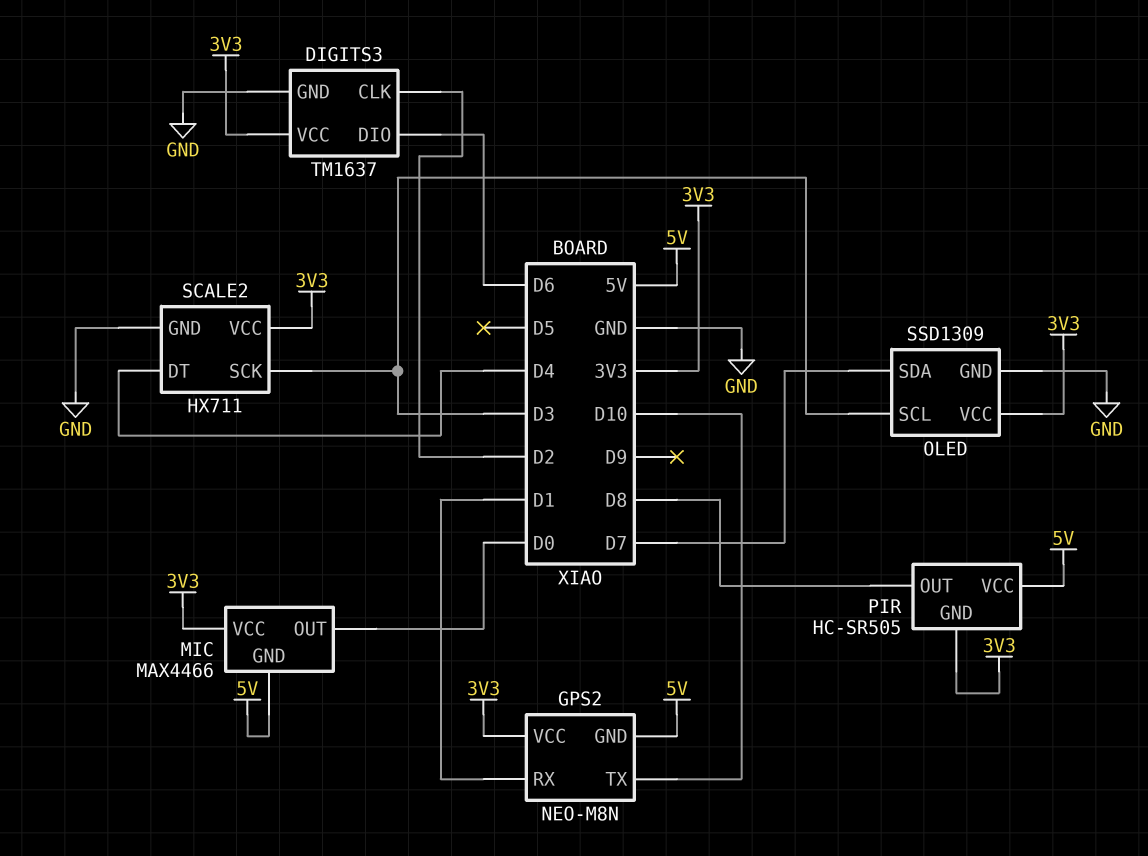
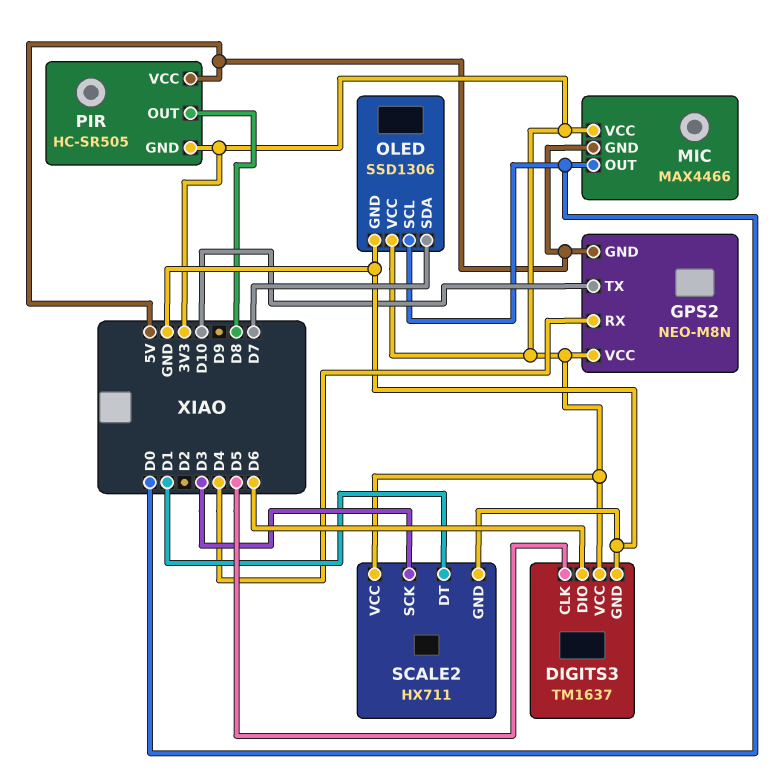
DIGITS3 pin CLK: D2 -> D5
GPS2 pin RX: D1 -> D4
OLED: SSD1309 -> SSD1306
OLED pin SCL: D3 -> D0
SCALE2 pin DT: D4 -> D1

